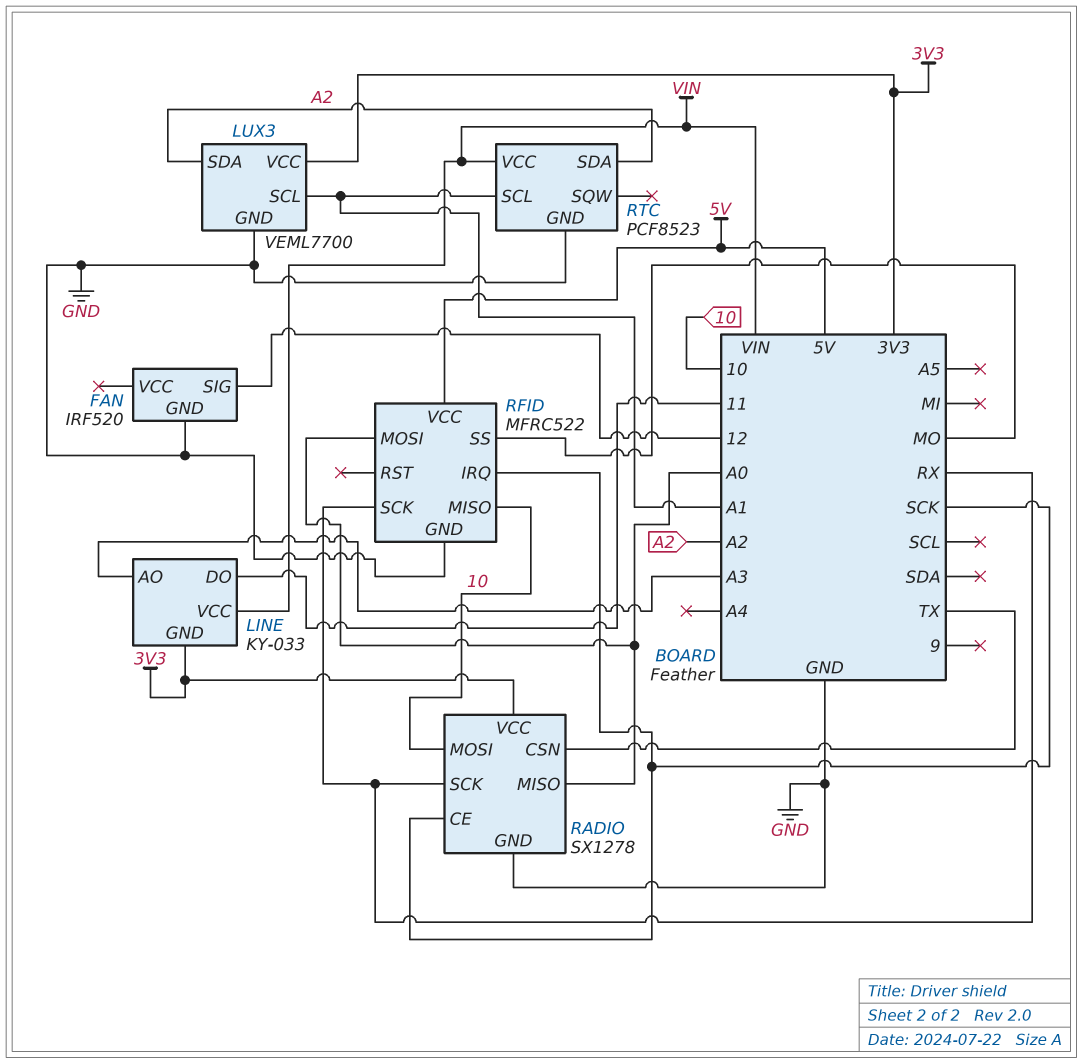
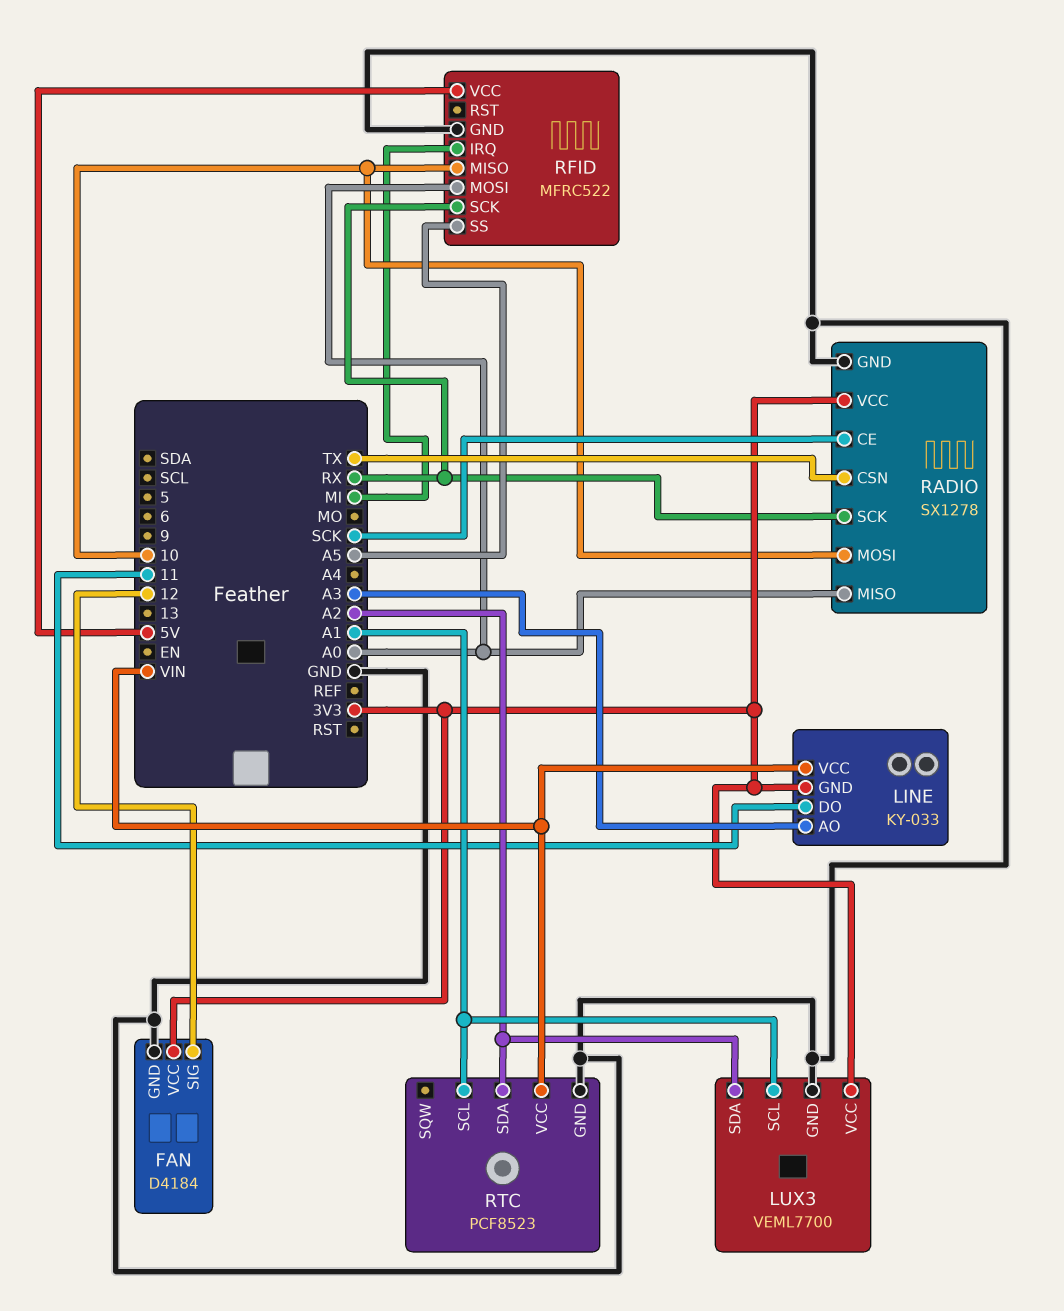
FAN: IRF520 -> D4184
FAN pin VCC: none -> 3V3
RFID pin IRQ: SCK -> MI
RFID pin SS: MO -> A5

